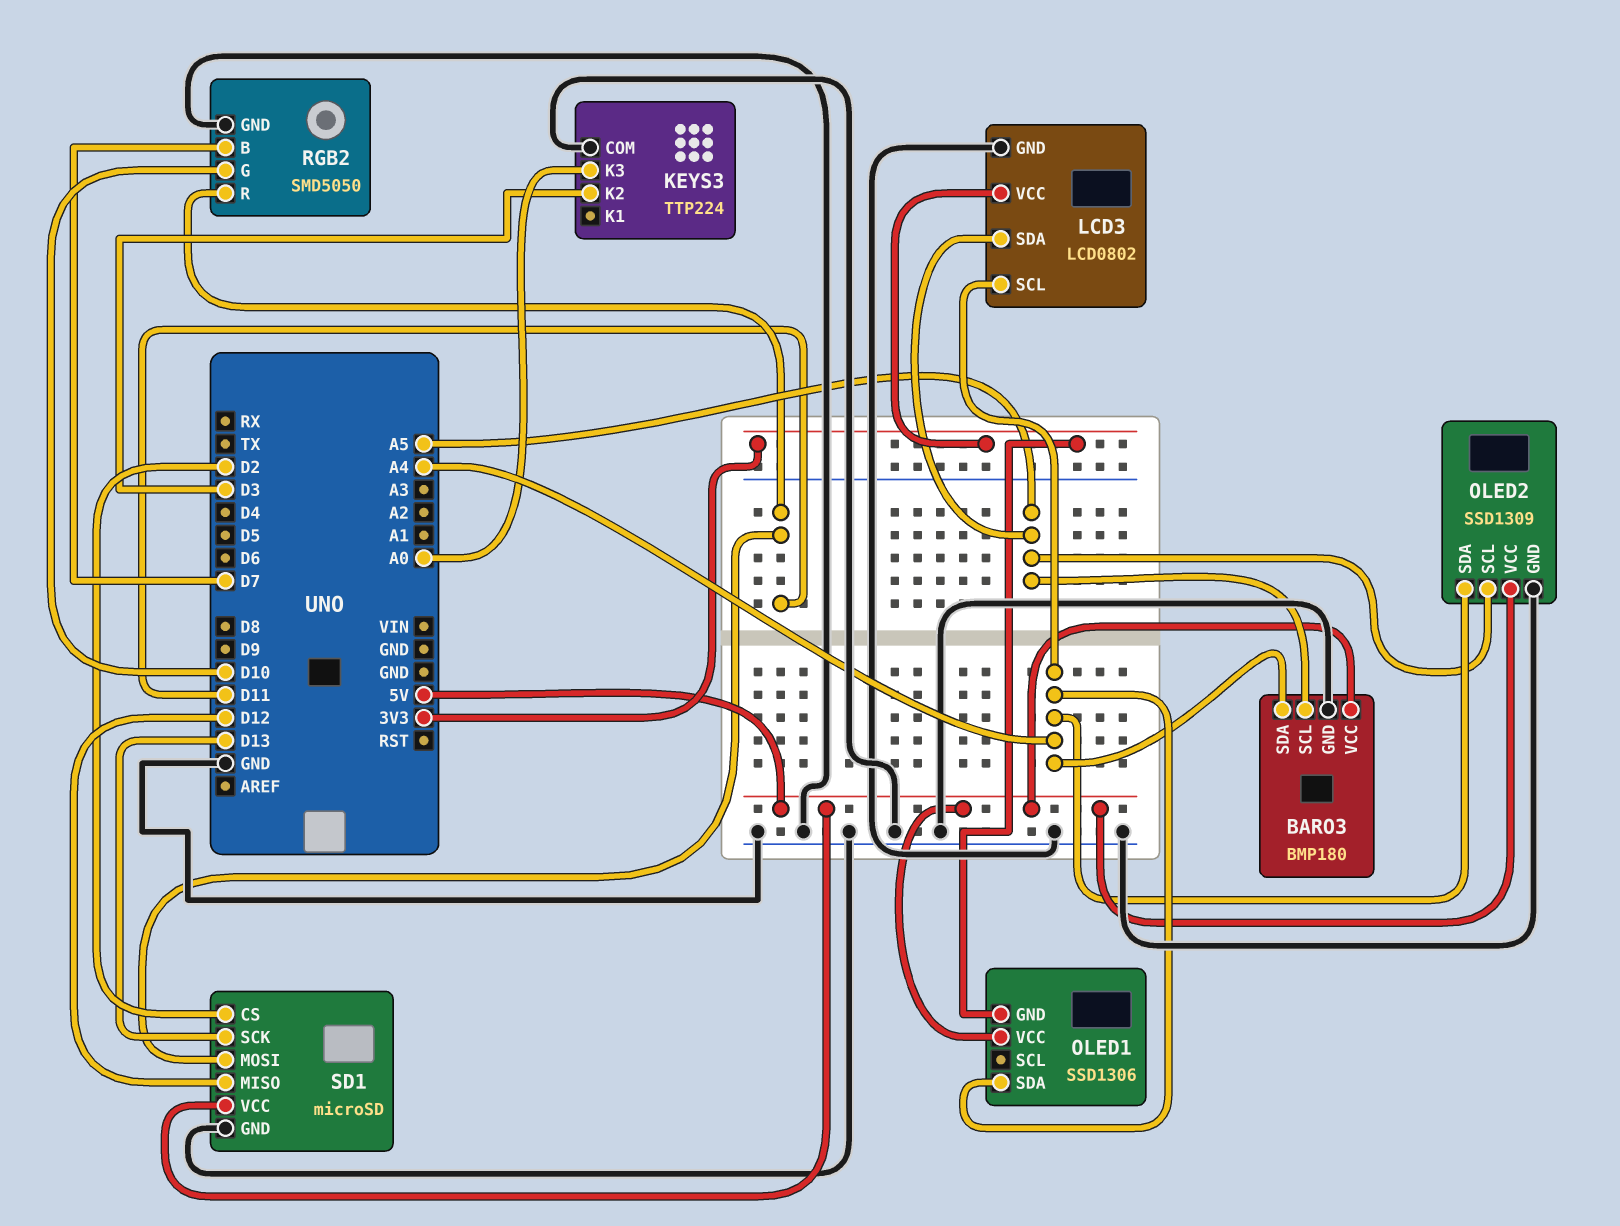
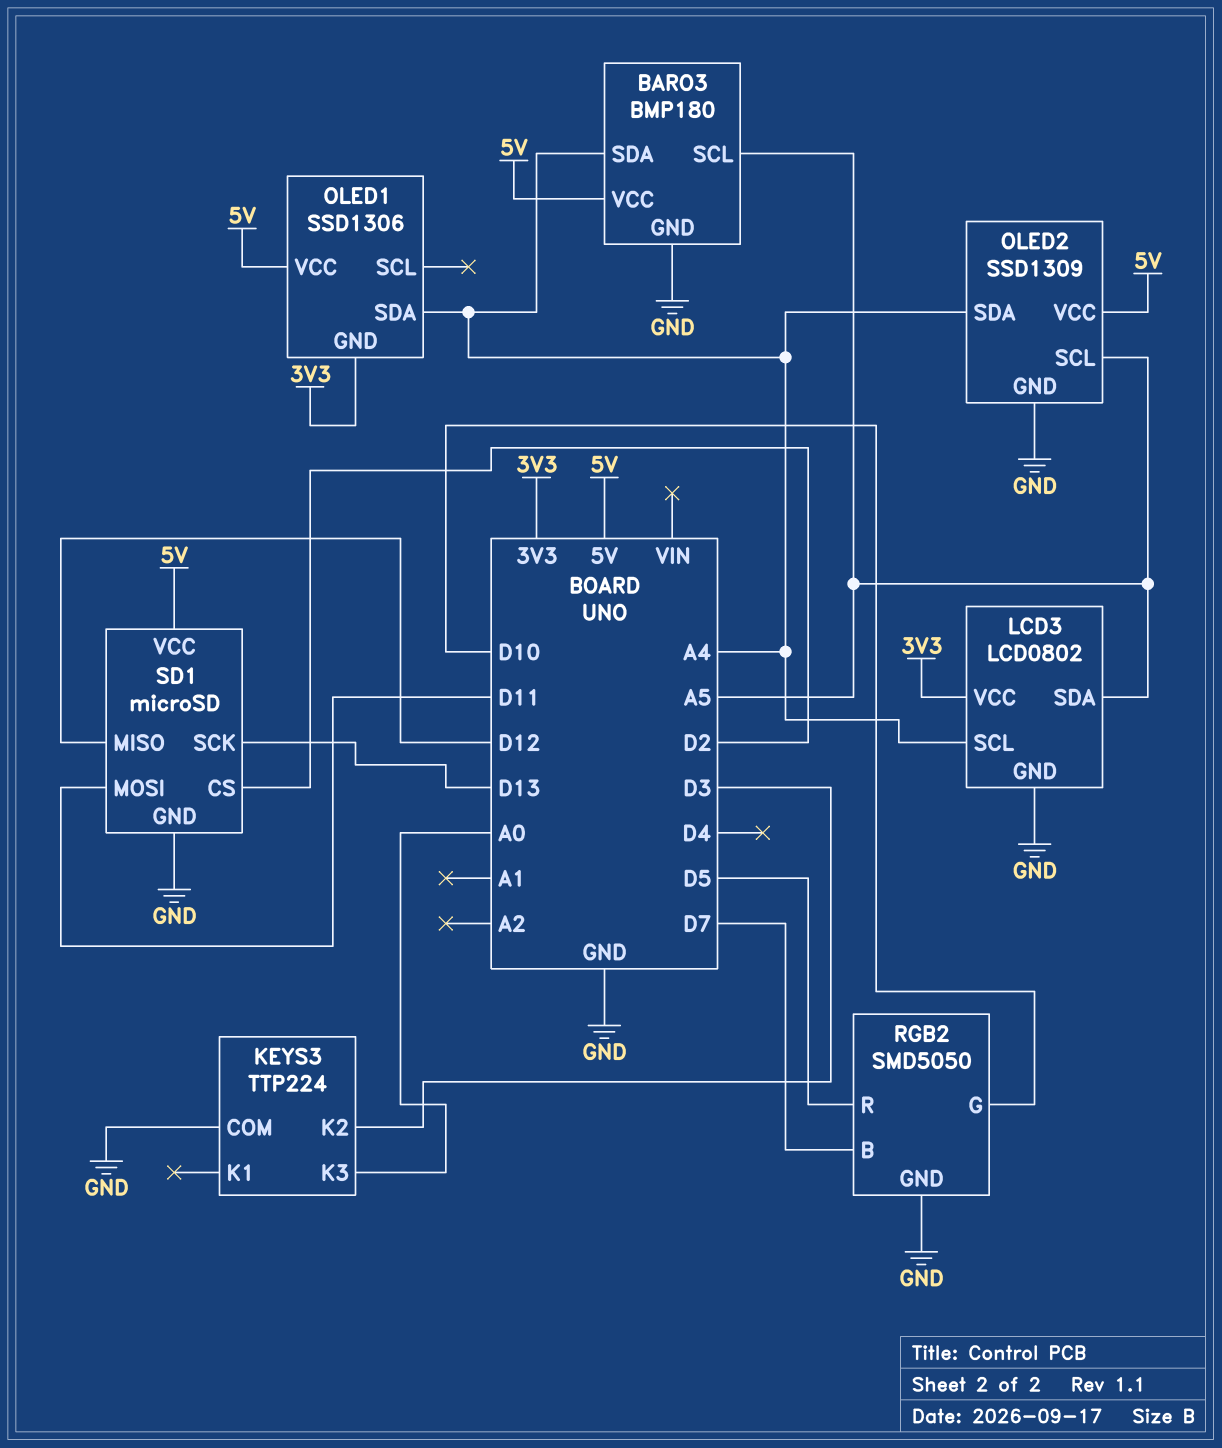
RGB2 pin R: D11 -> D5

